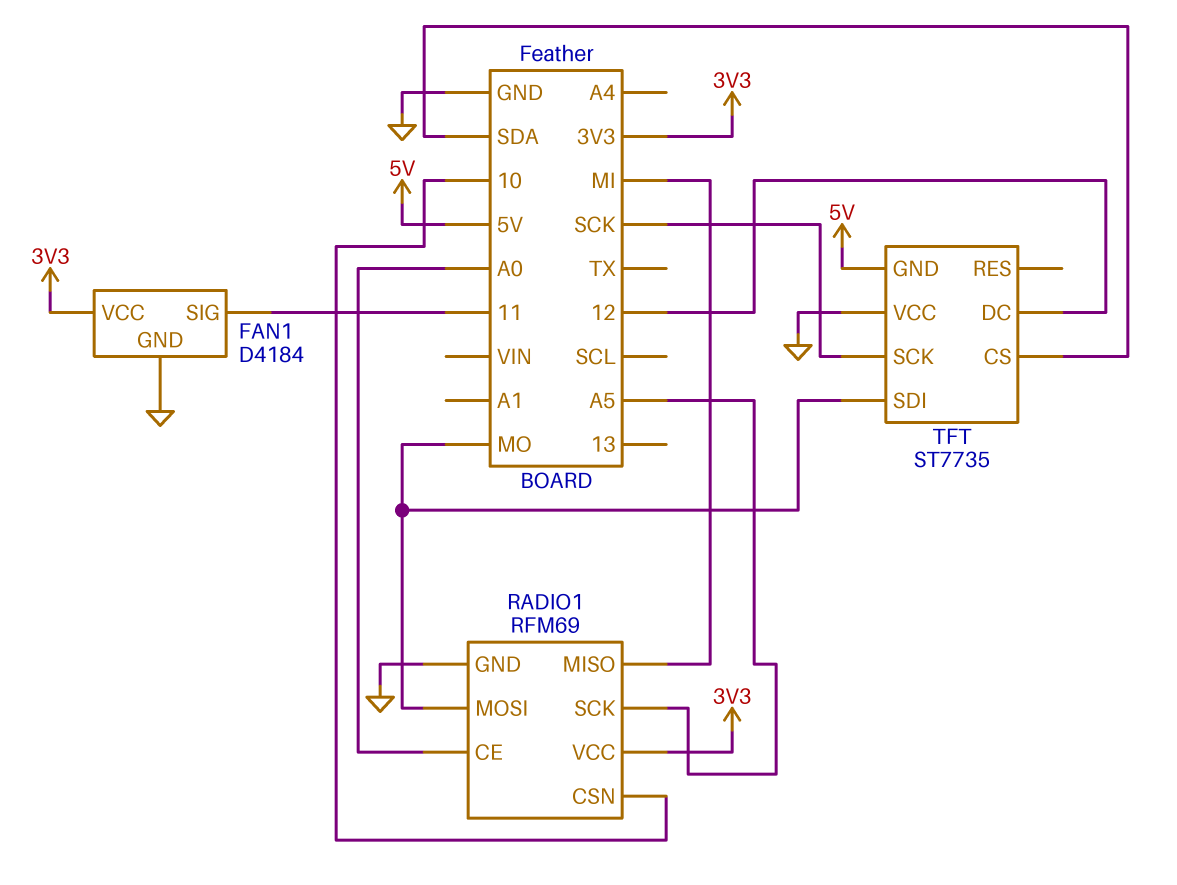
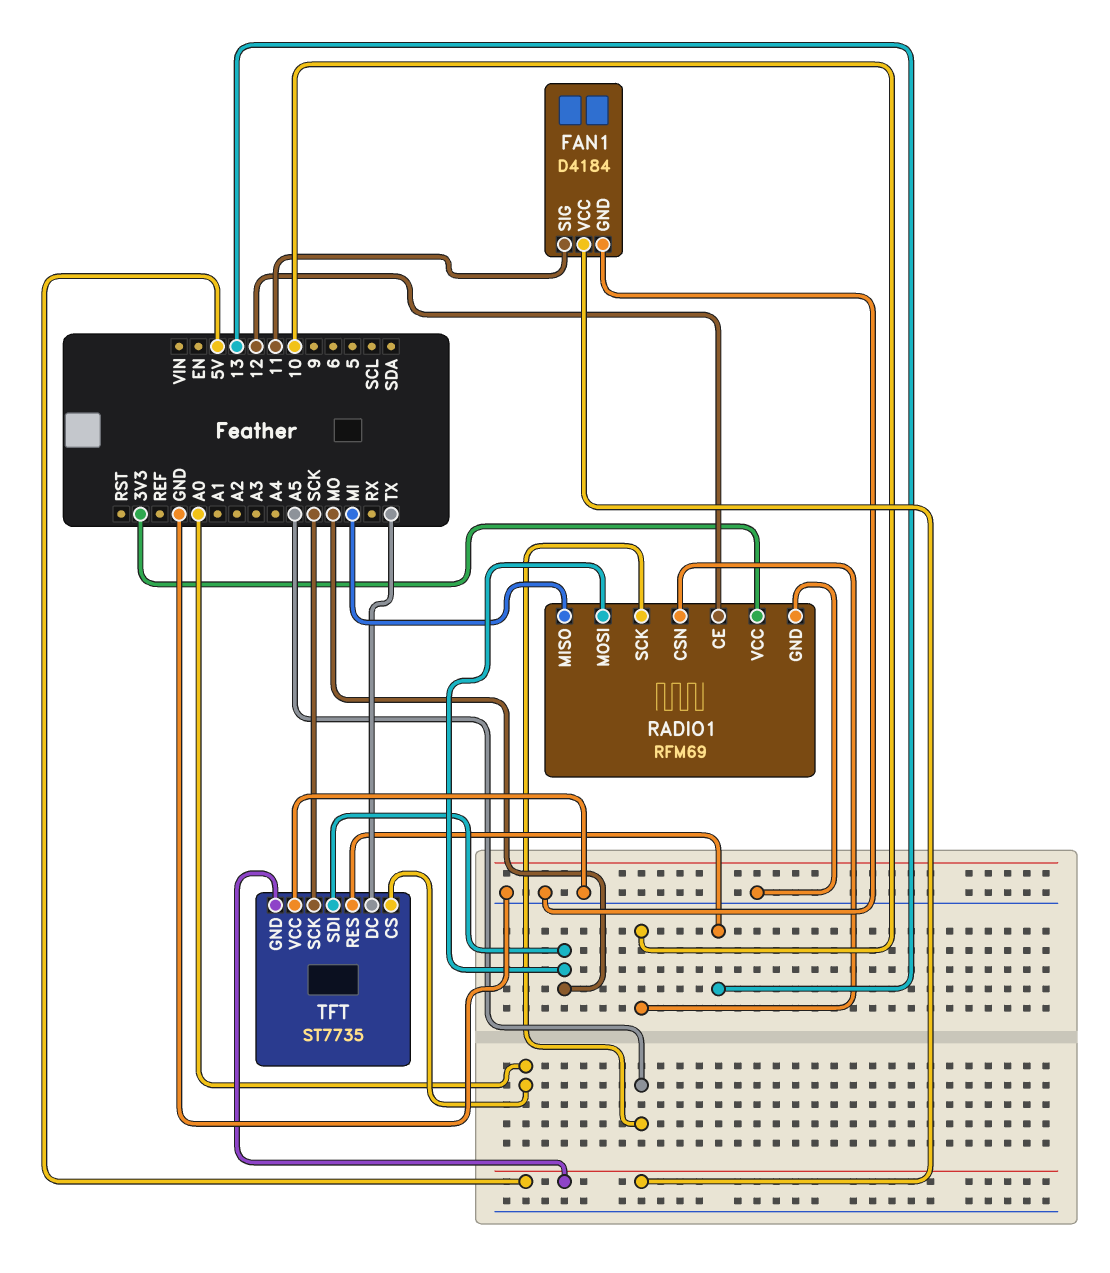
FAN1 pin VCC: 3V3 -> 5V
RADIO1 pin CE: A0 -> 12
TFT pin CS: SDA -> A0
TFT pin DC: 12 -> TX
TFT pin RES: none -> 13

